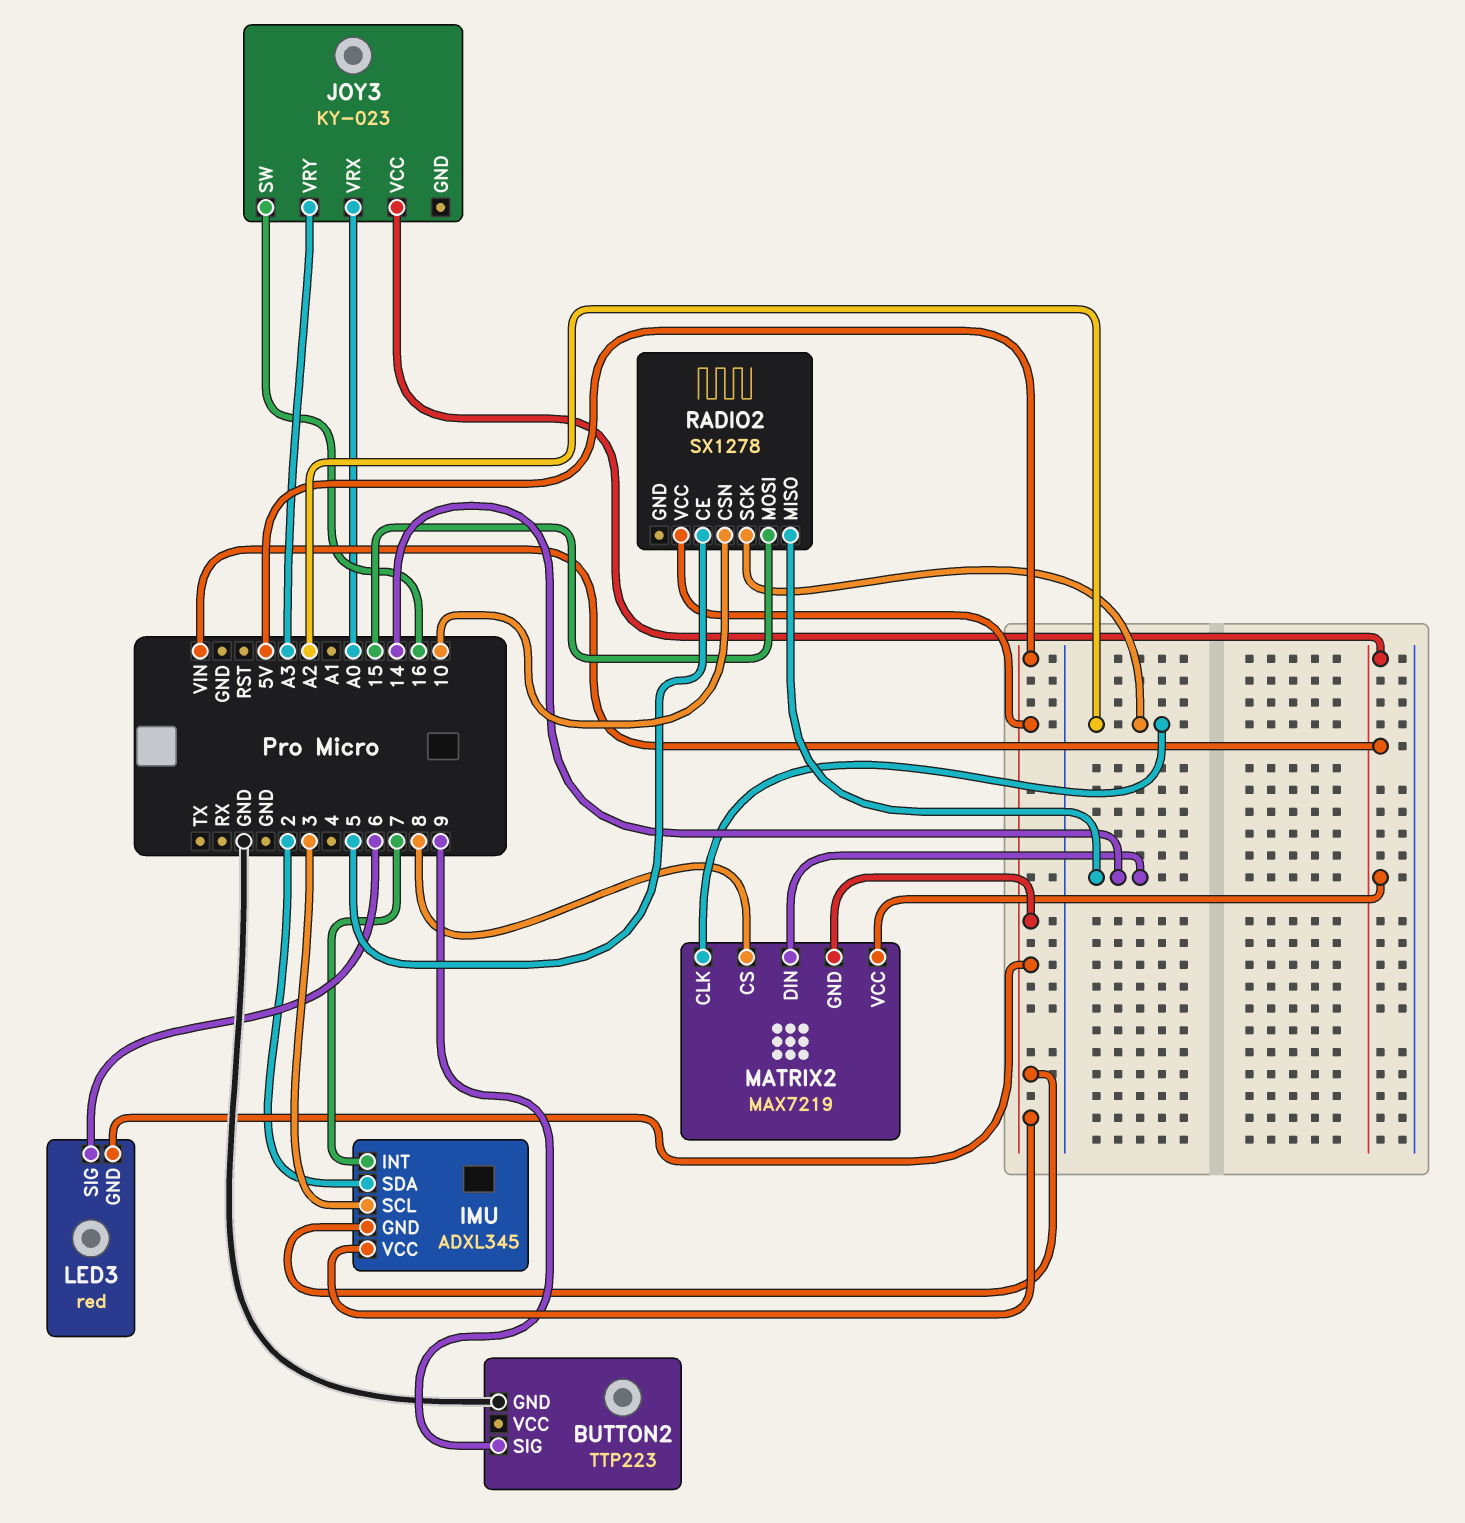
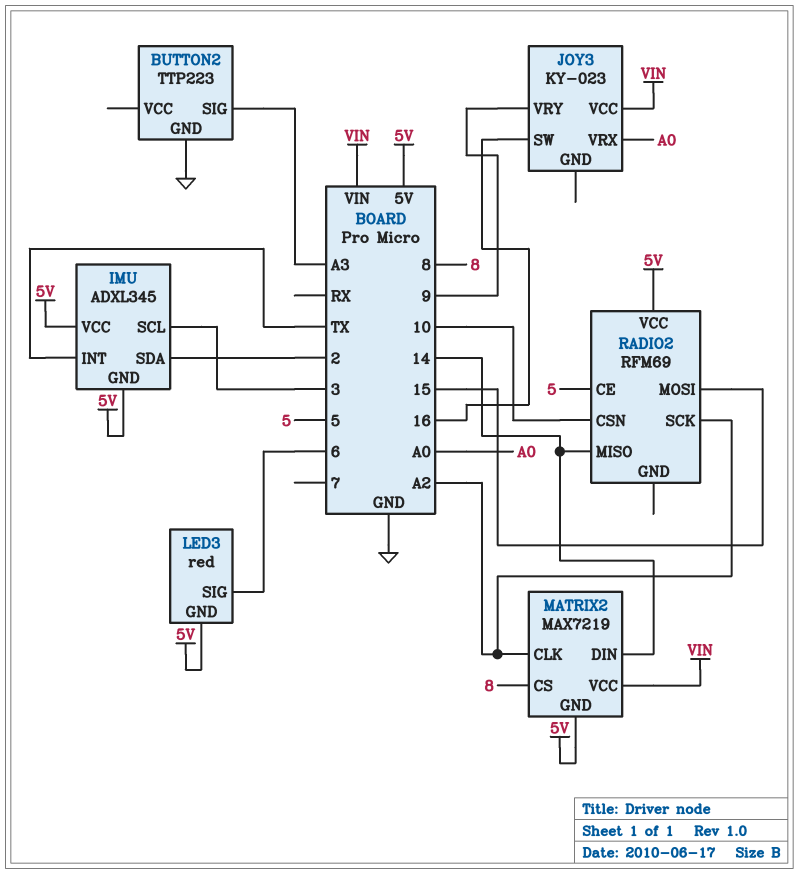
BUTTON2 pin SIG: 9 -> A3
IMU pin INT: 7 -> TX
JOY3 pin VRY: A3 -> 9
RADIO2: SX1278 -> RFM69

